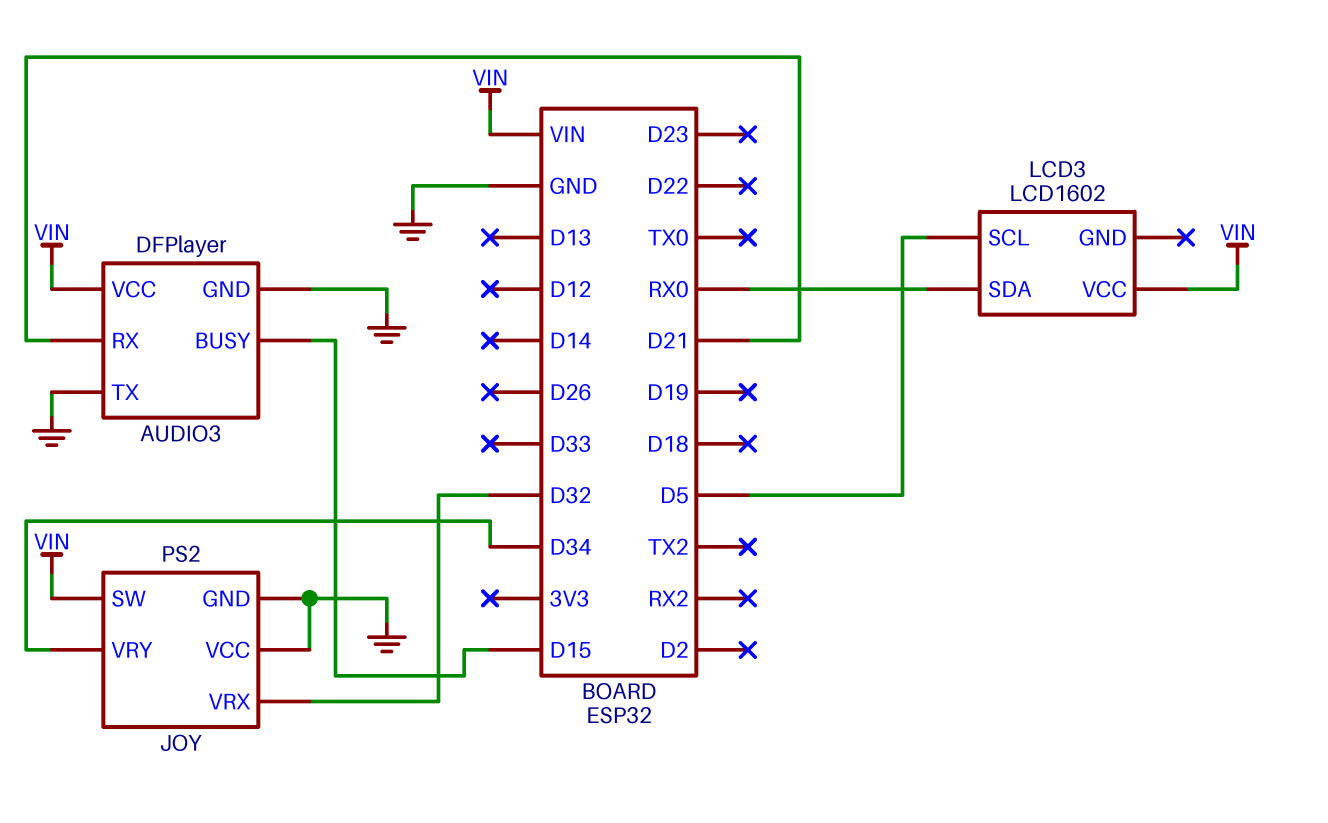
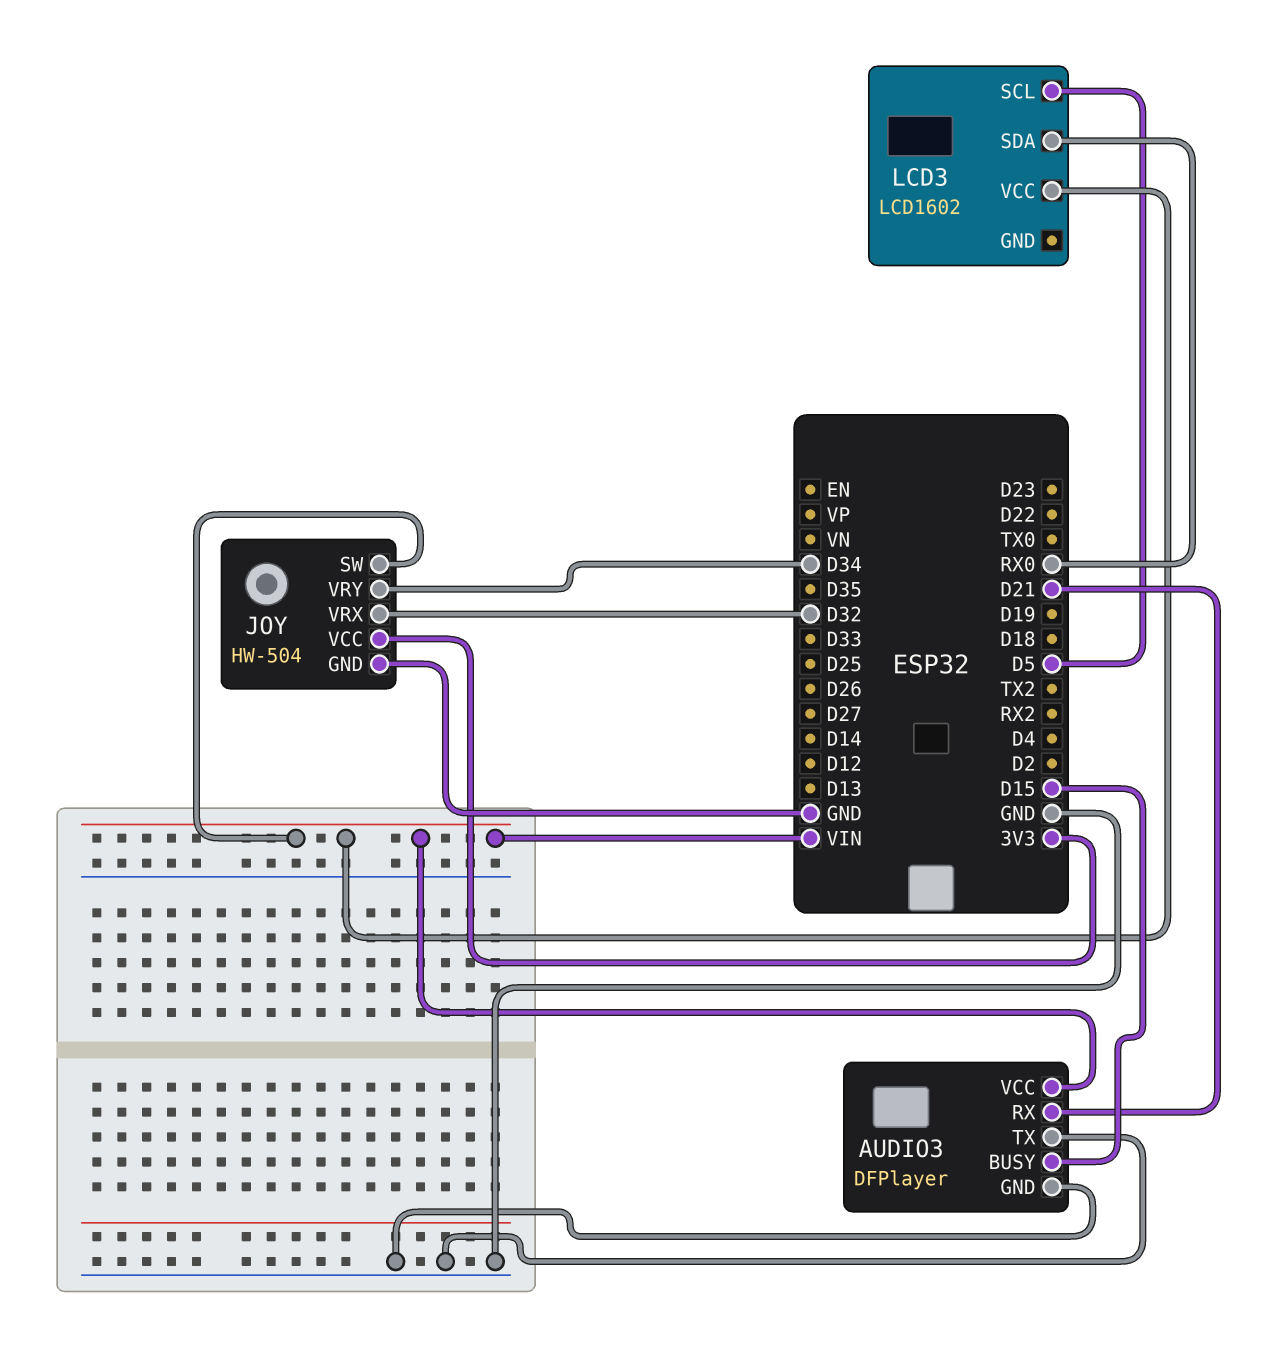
JOY: PS2 -> HW-504
JOY pin VCC: GND -> 3V3

